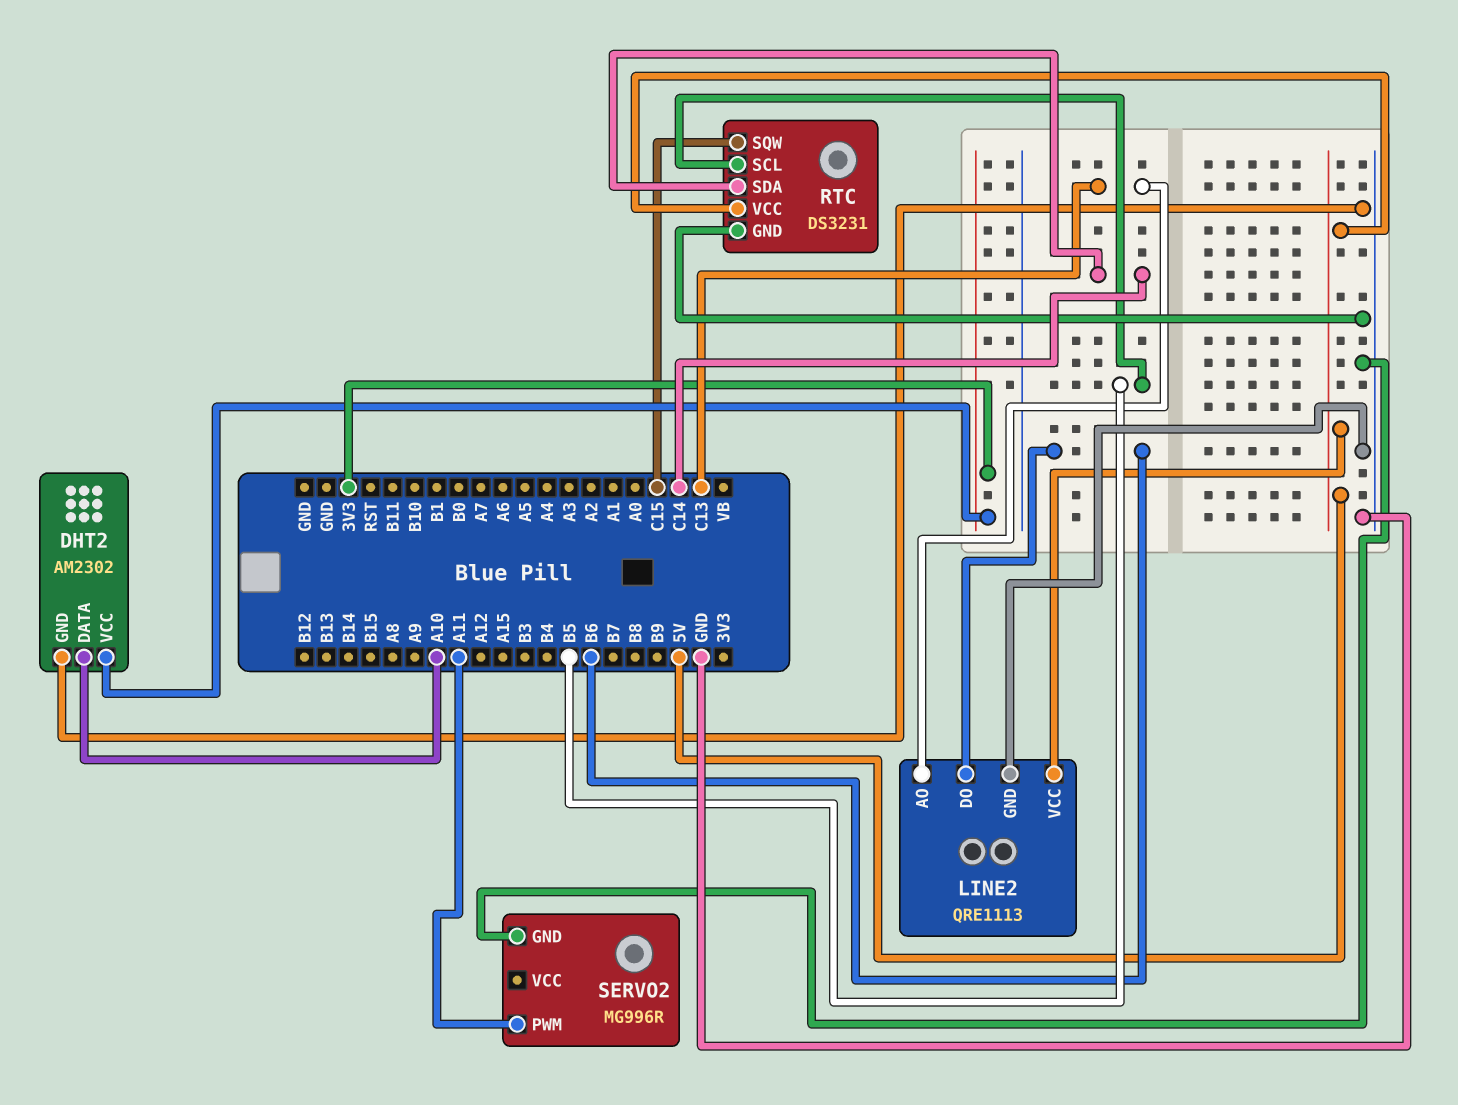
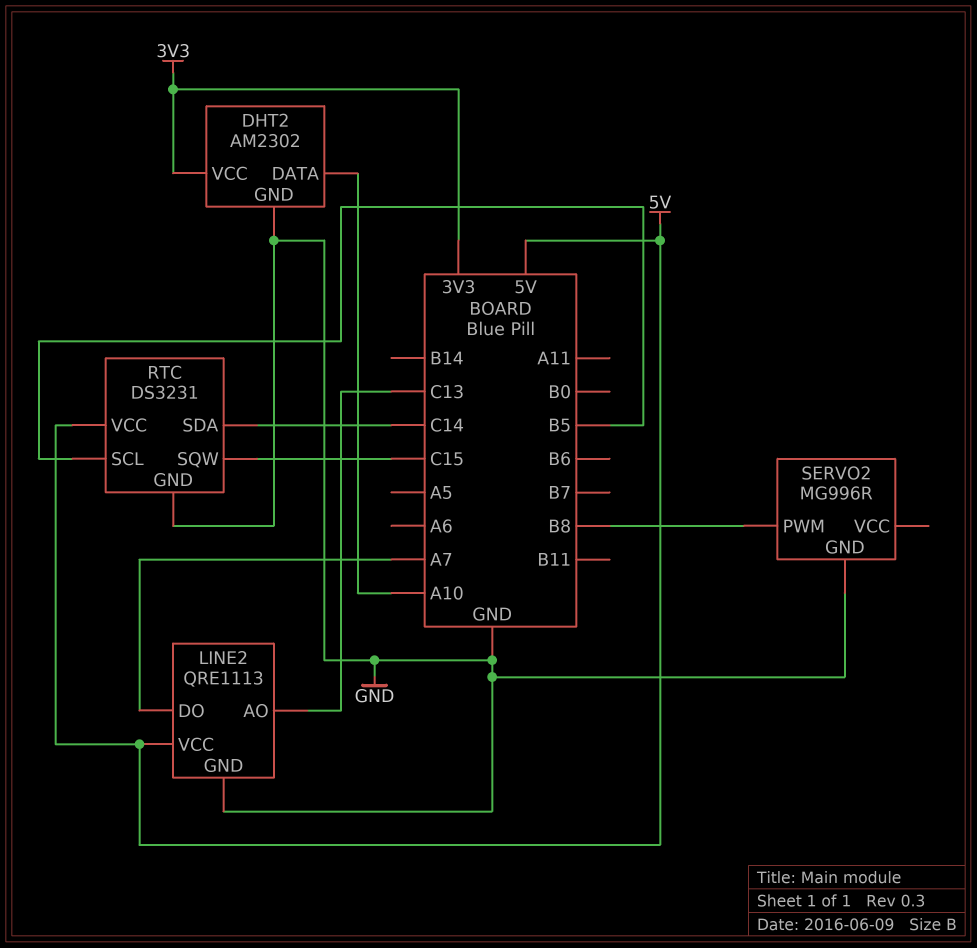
LINE2 pin DO: B6 -> A7
SERVO2 pin PWM: A11 -> B8

